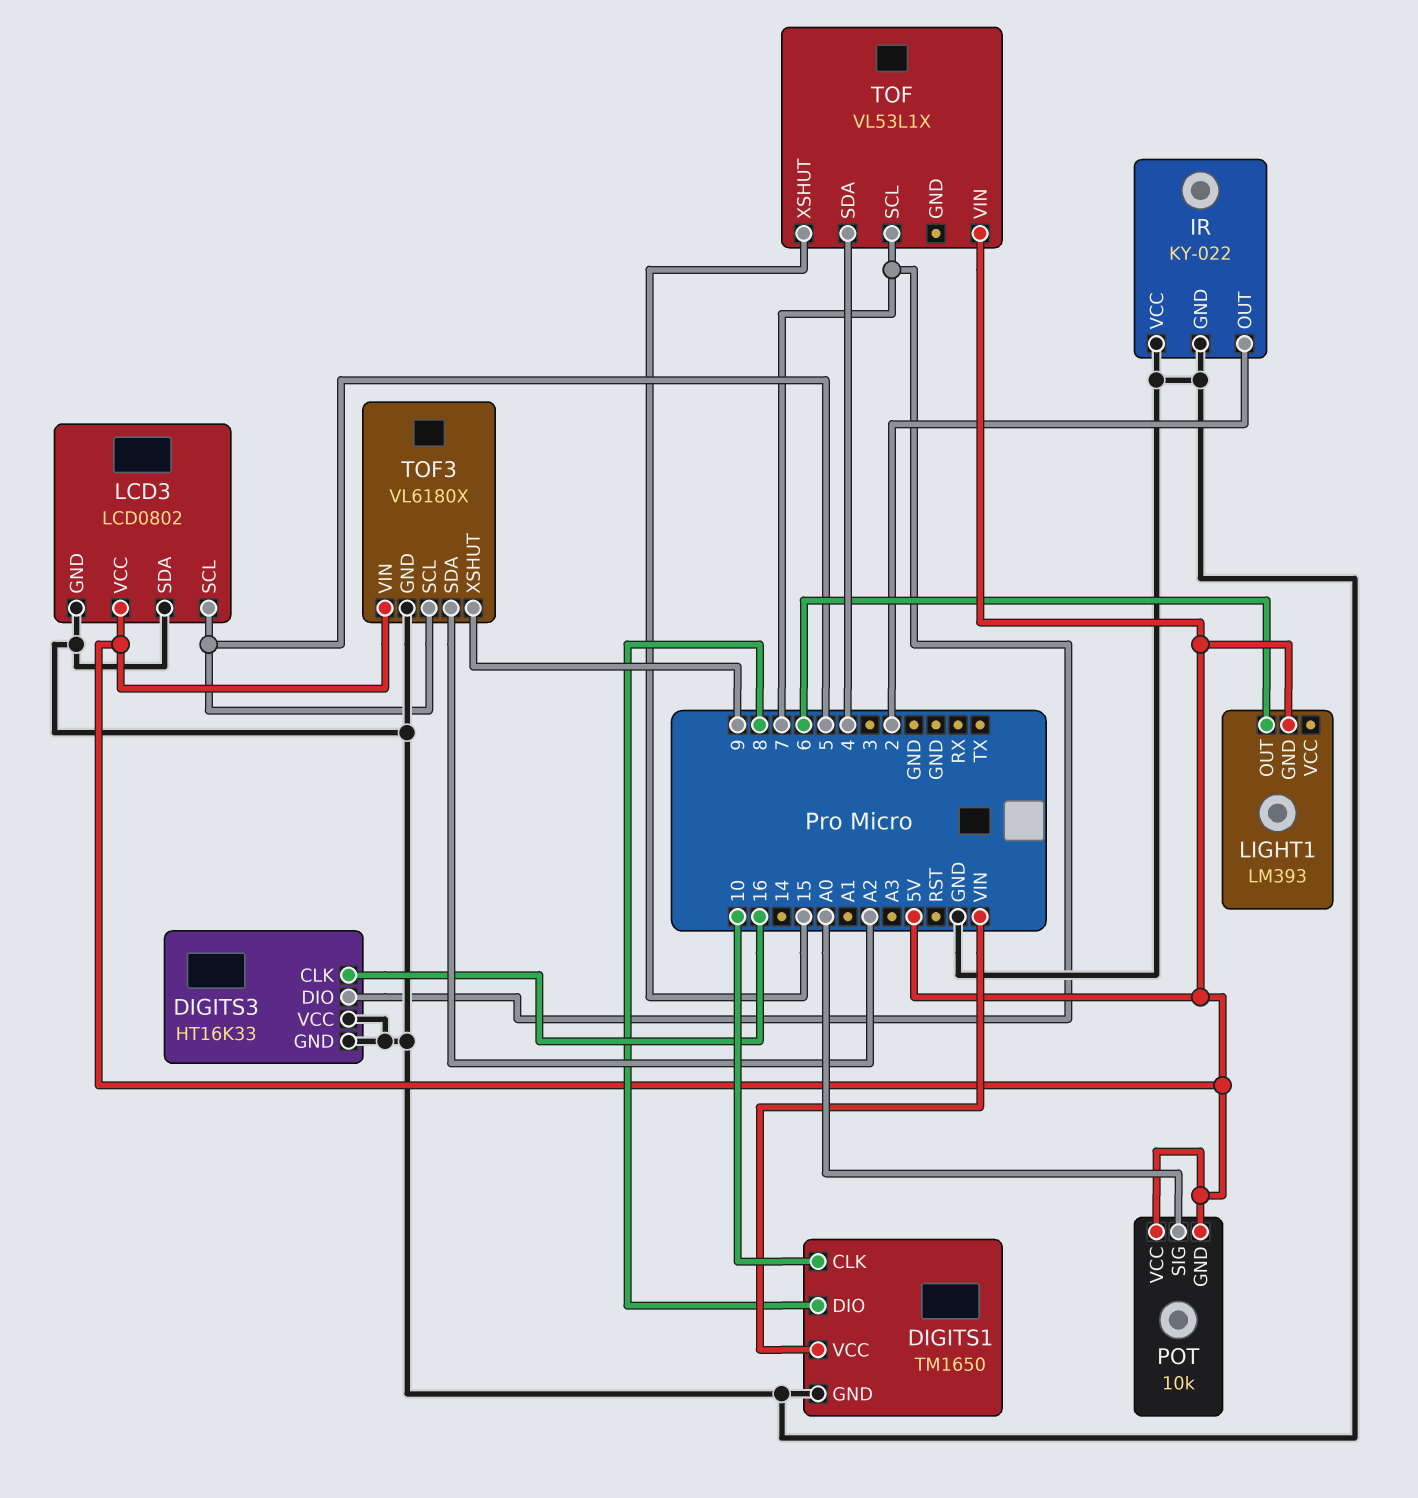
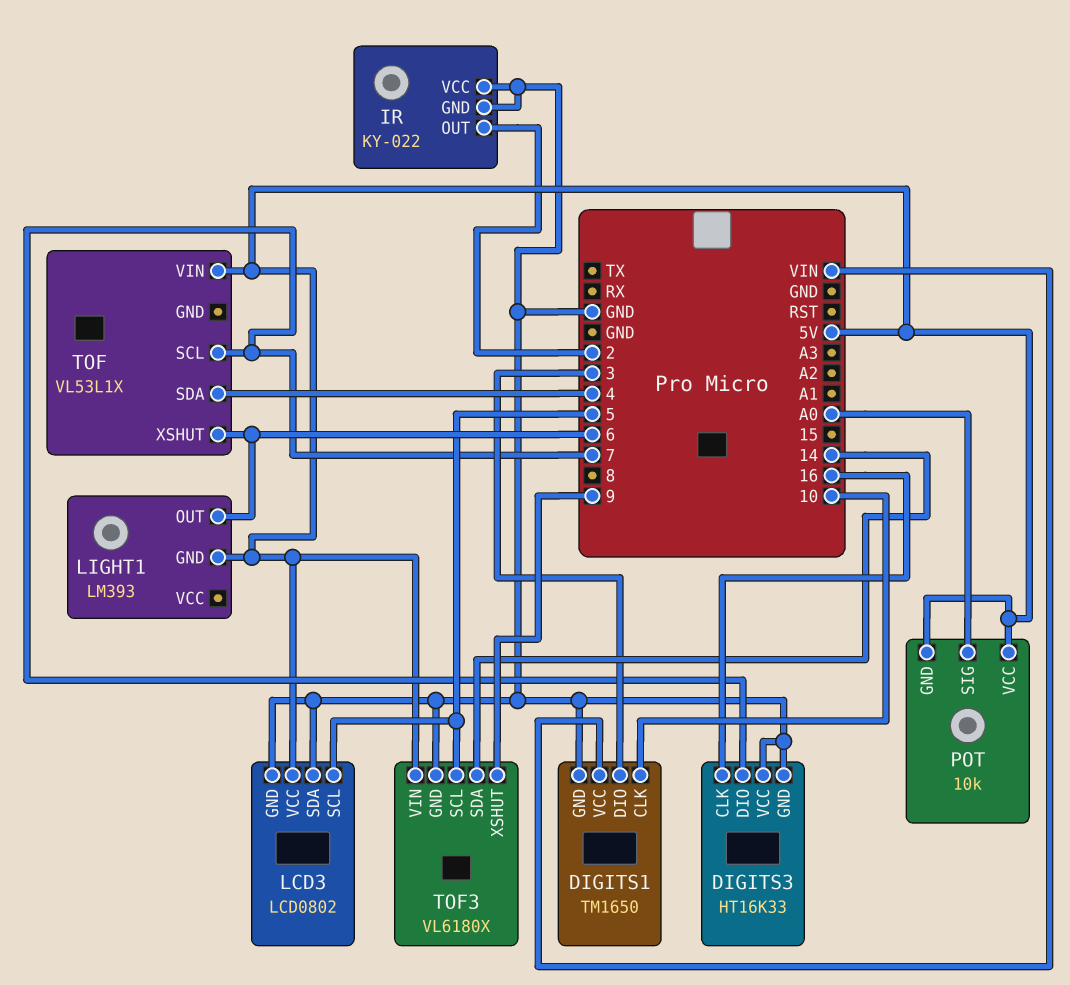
DIGITS1 pin DIO: 8 -> 3
TOF pin XSHUT: 15 -> 6
TOF3 pin SDA: A2 -> 14

